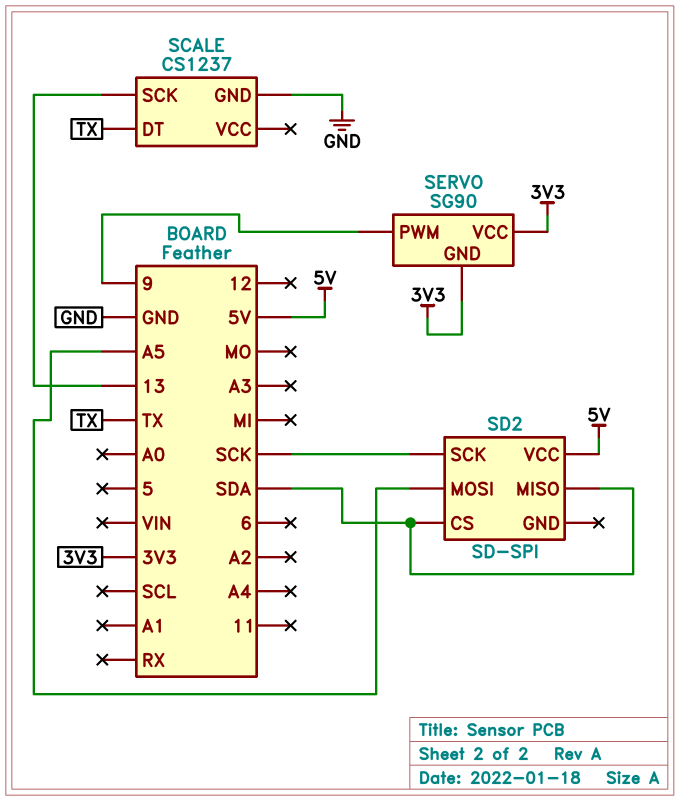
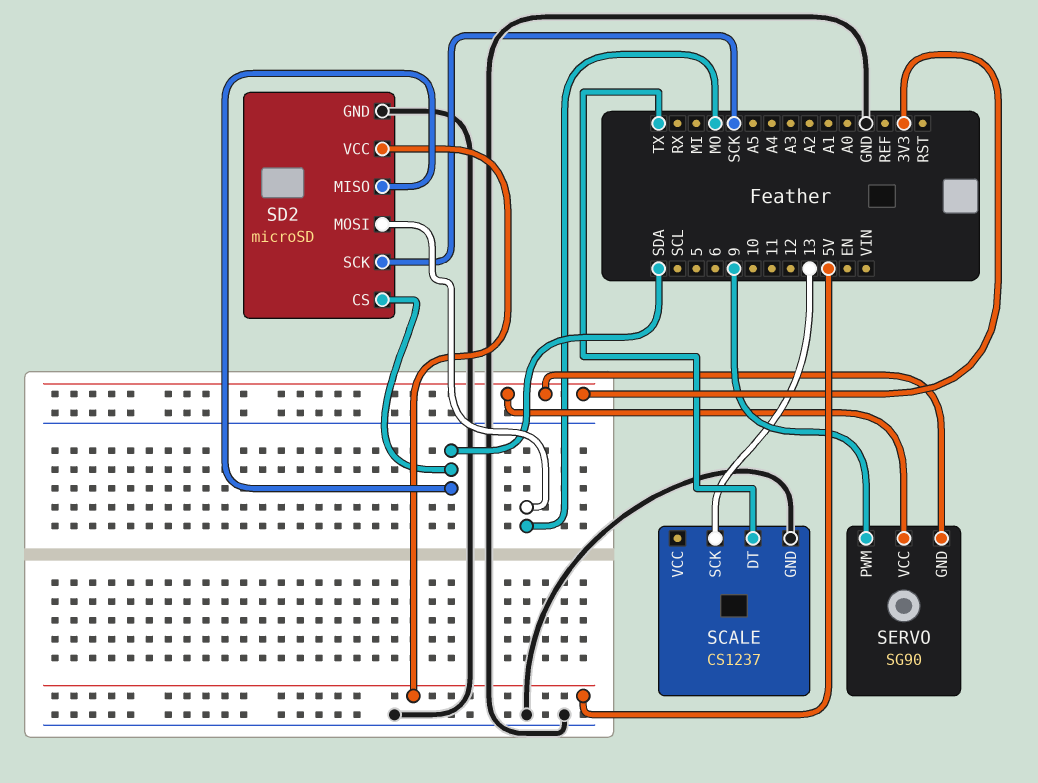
SD2: SD-SPI -> microSD
SD2 pin GND: none -> GND
SD2 pin MOSI: A5 -> MO

